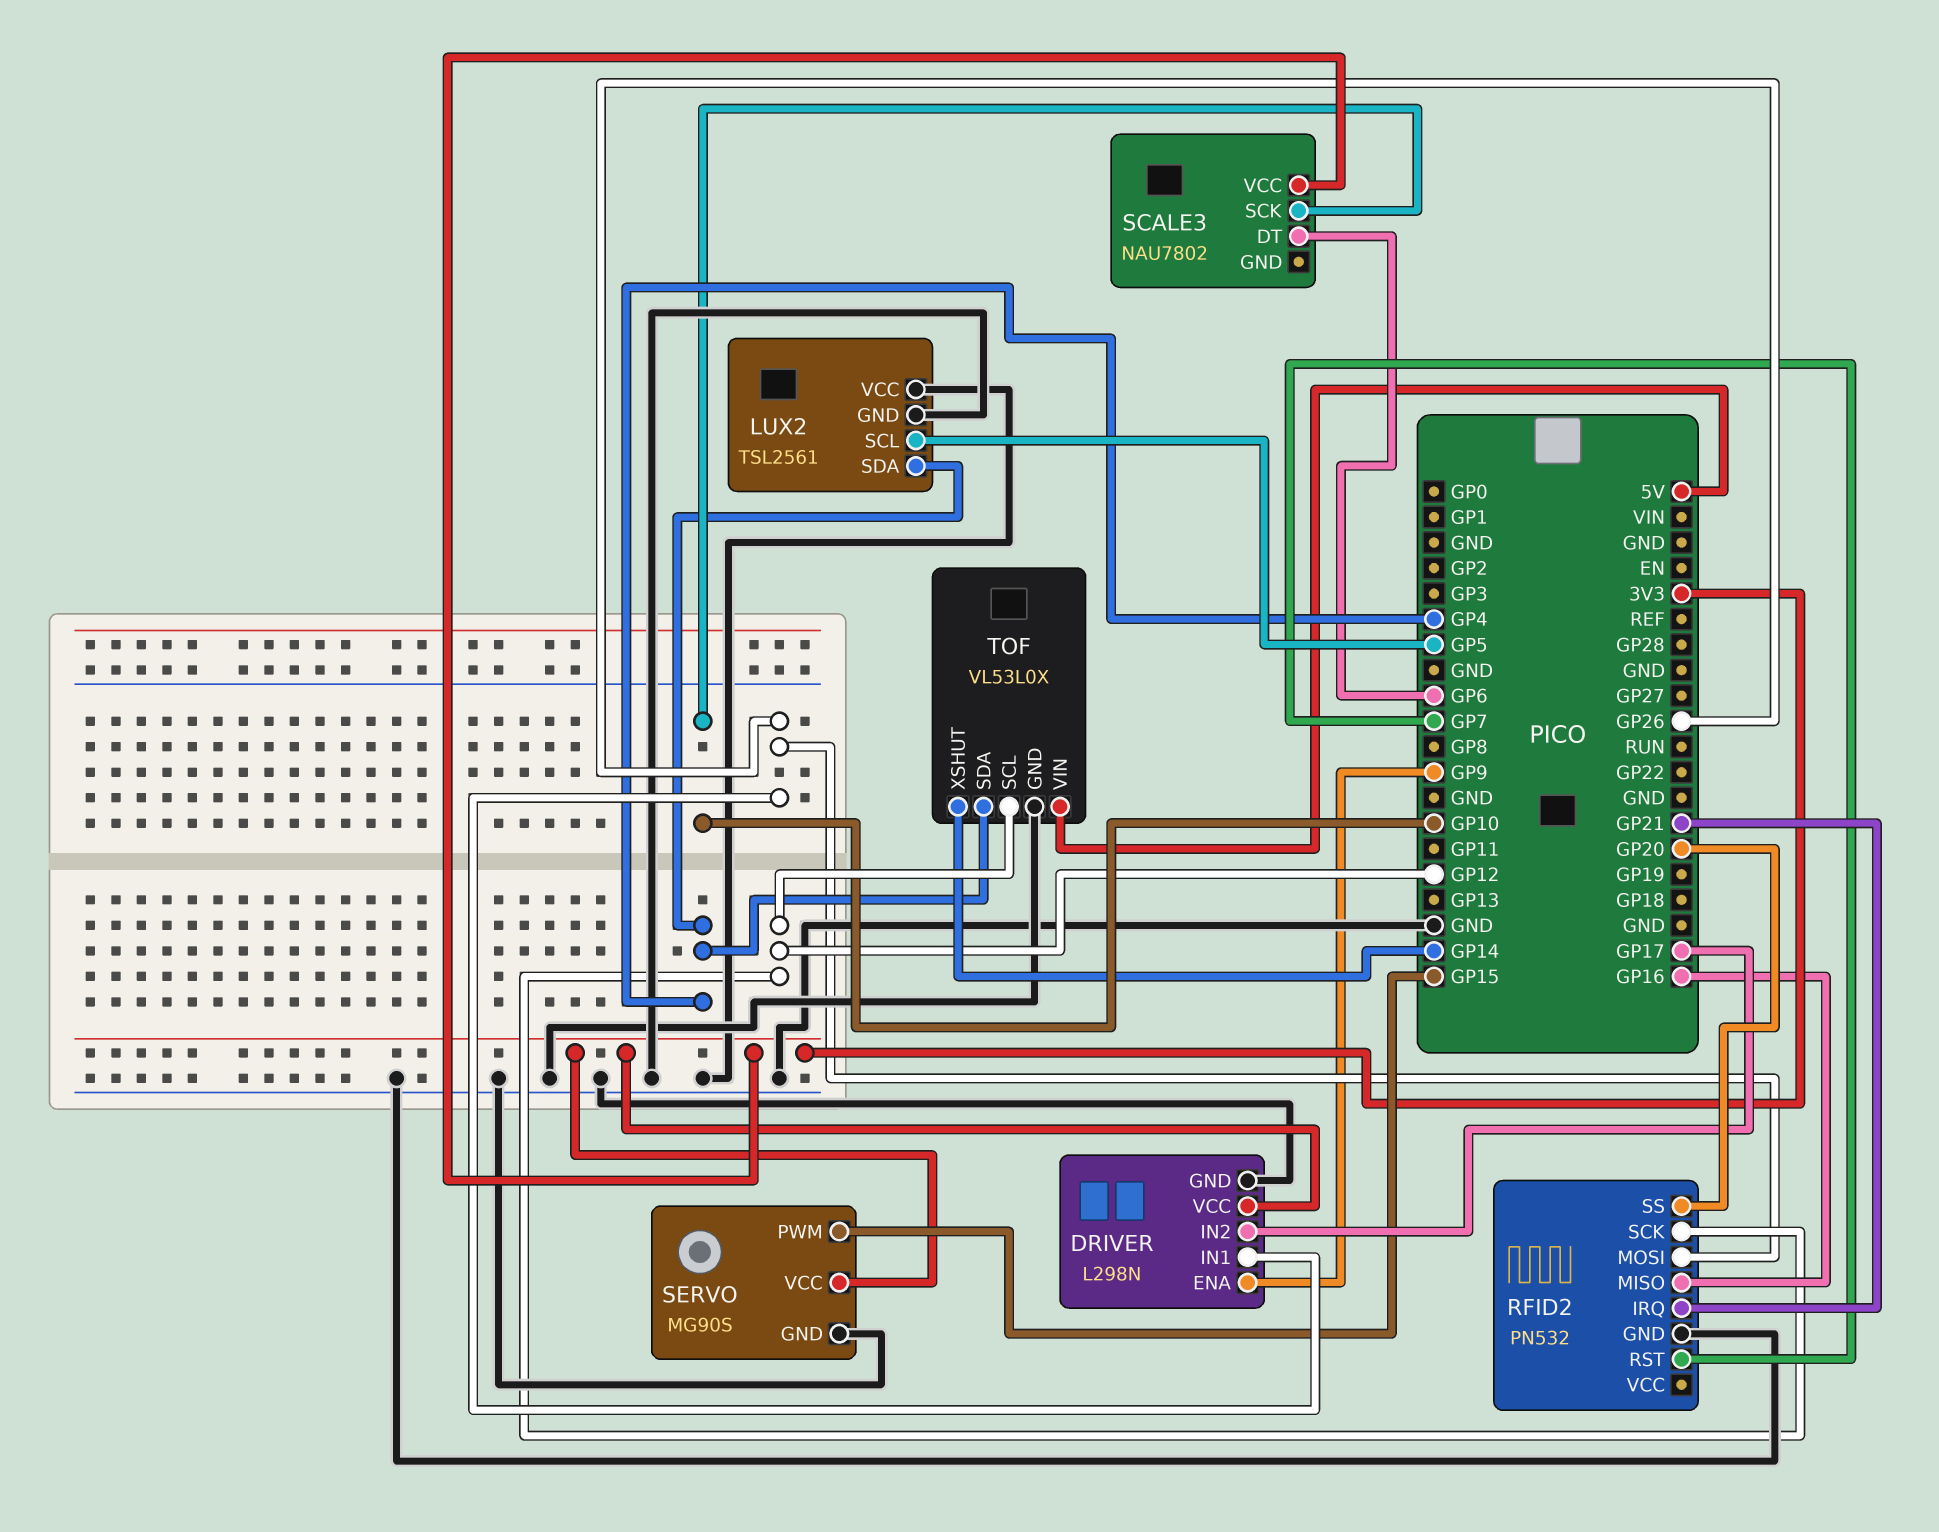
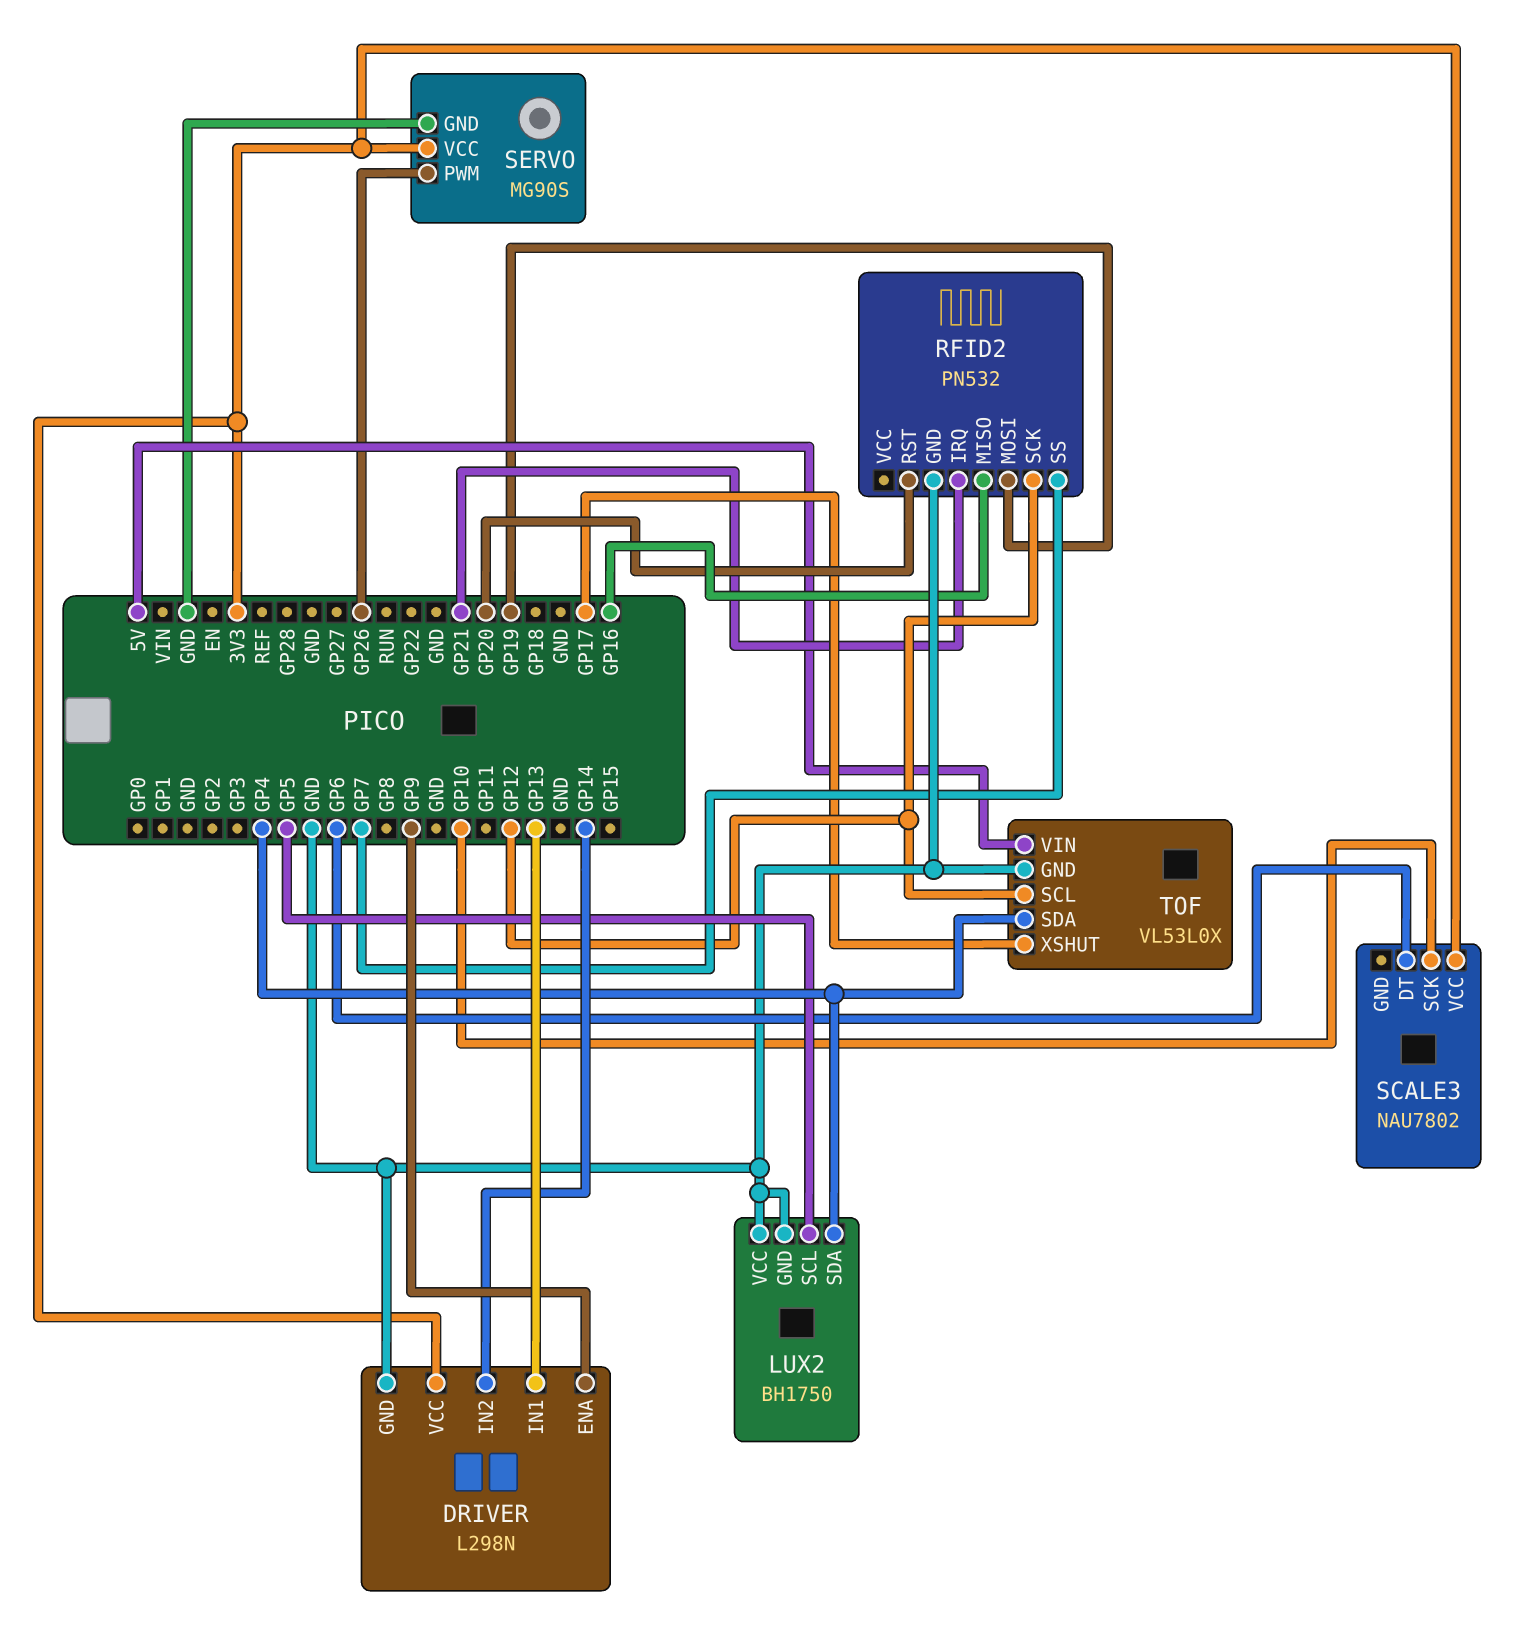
DRIVER pin IN1: GP26 -> GP13
DRIVER pin IN2: GP17 -> GP14
LUX2: TSL2561 -> BH1750
RFID2 pin MOSI: GP26 -> GP19
RFID2 pin RST: GP7 -> GP20
RFID2 pin SS: GP20 -> GP7
SERVO pin PWM: GP15 -> GP26
TOF pin XSHUT: GP14 -> GP17

